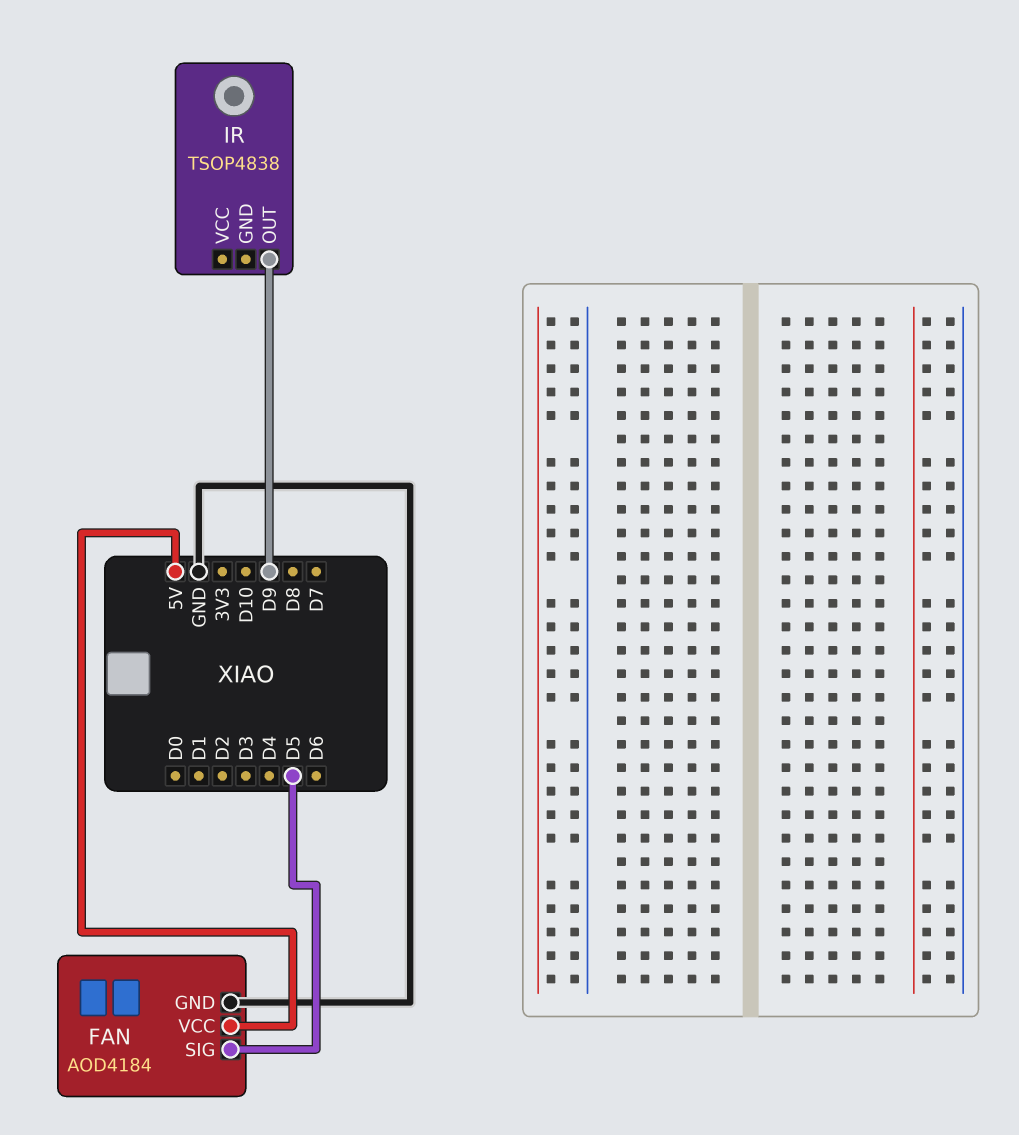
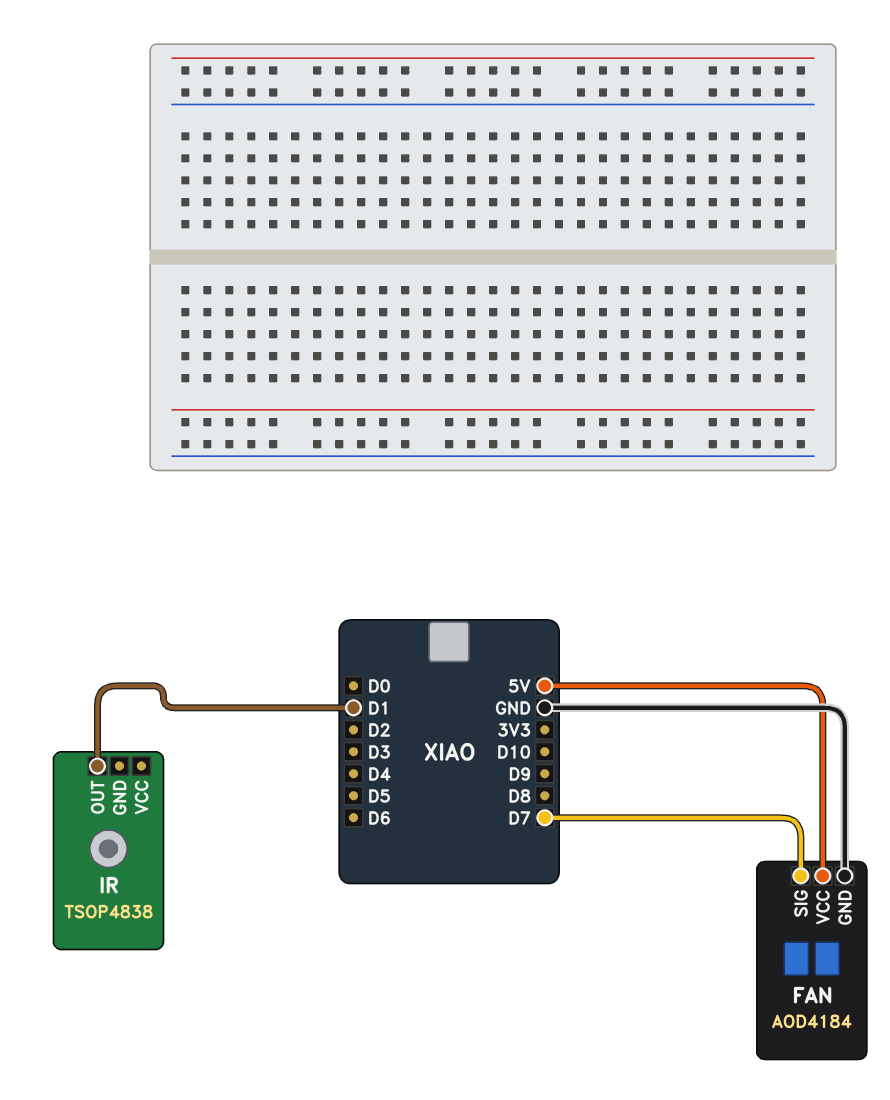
FAN pin SIG: D5 -> D7
IR pin OUT: D9 -> D1

